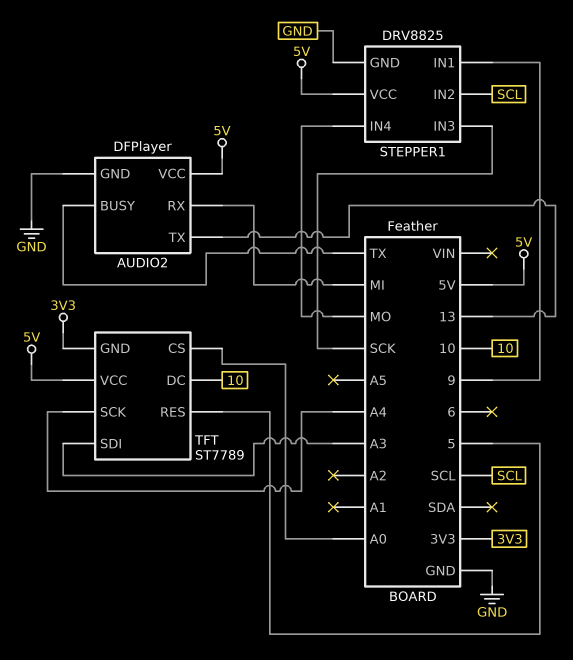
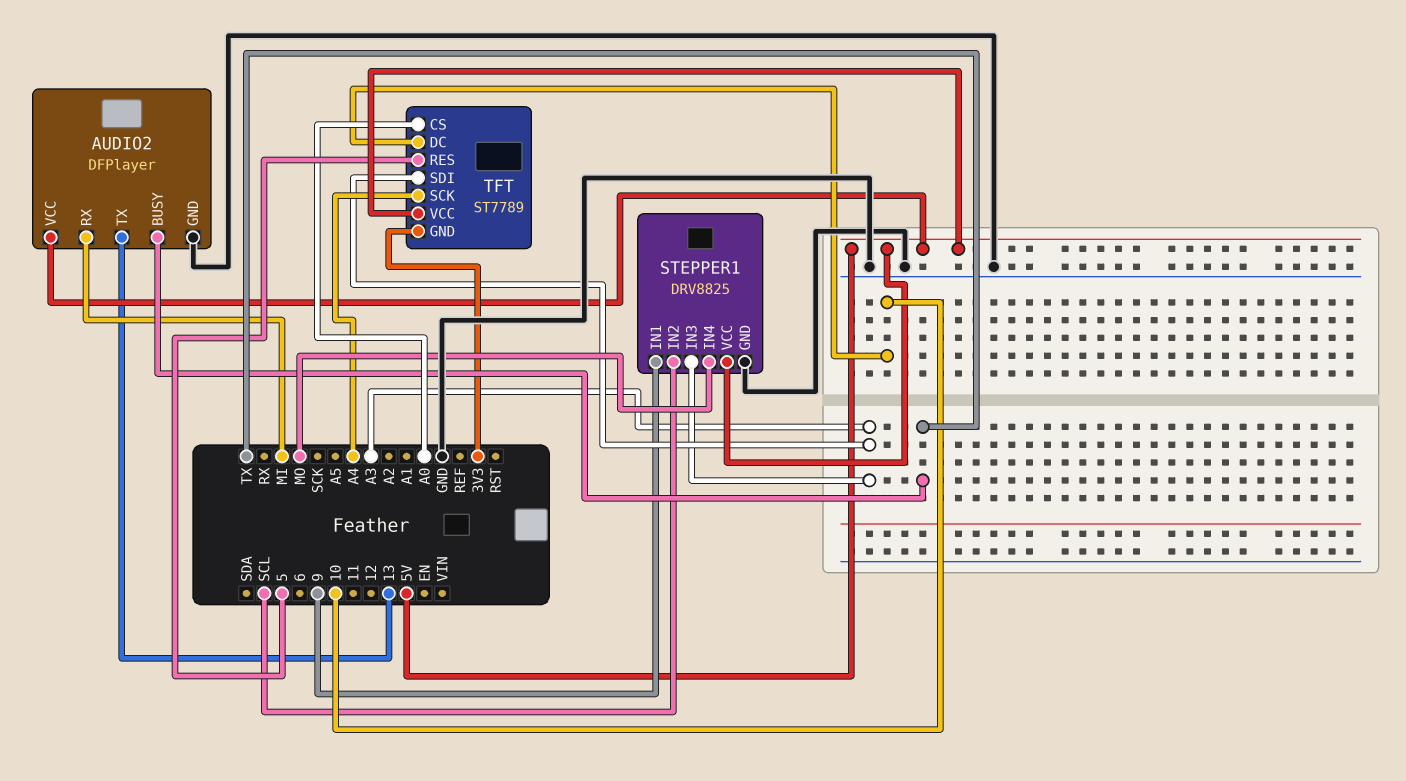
STEPPER1 pin IN3: SCK -> A3

